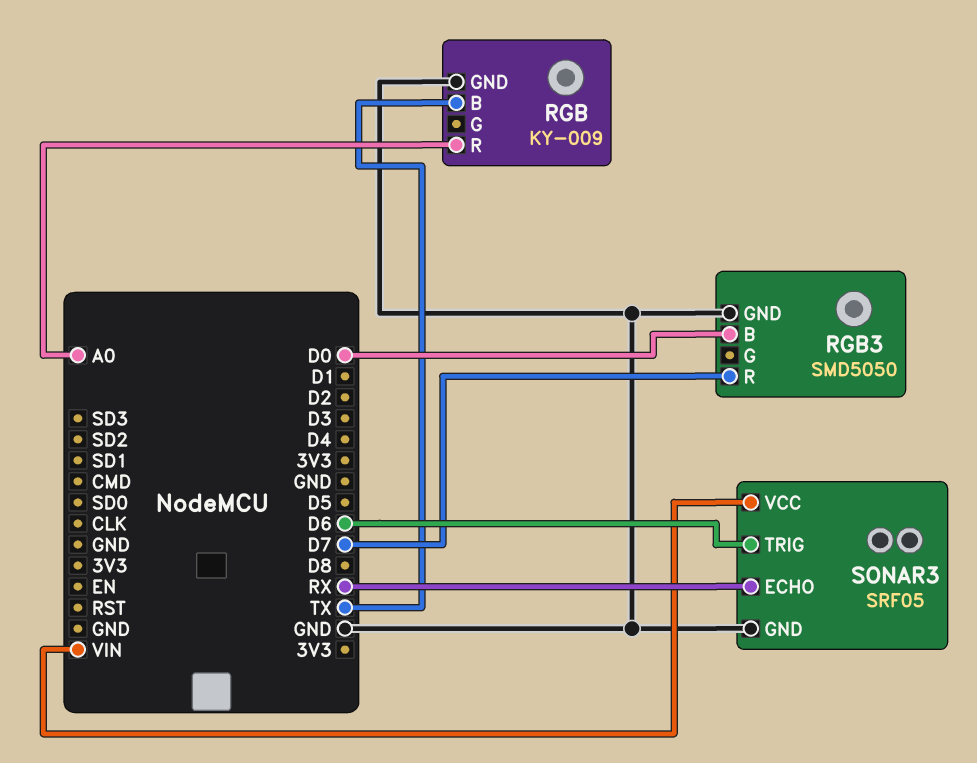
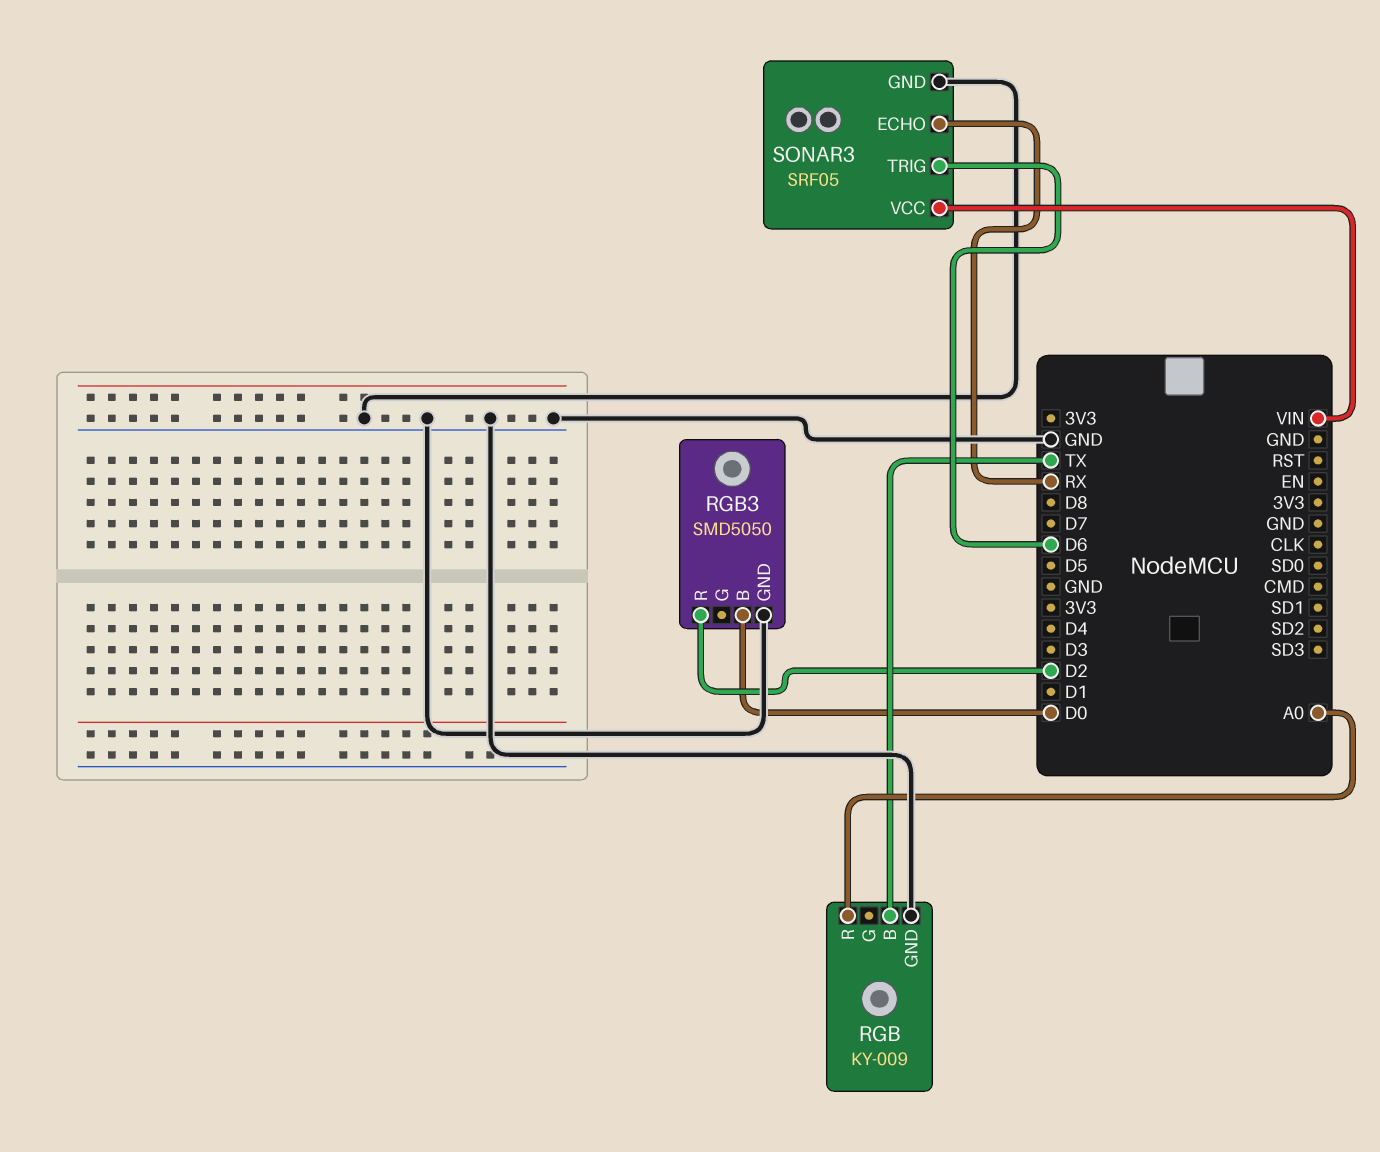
RGB3 pin R: D7 -> D2

